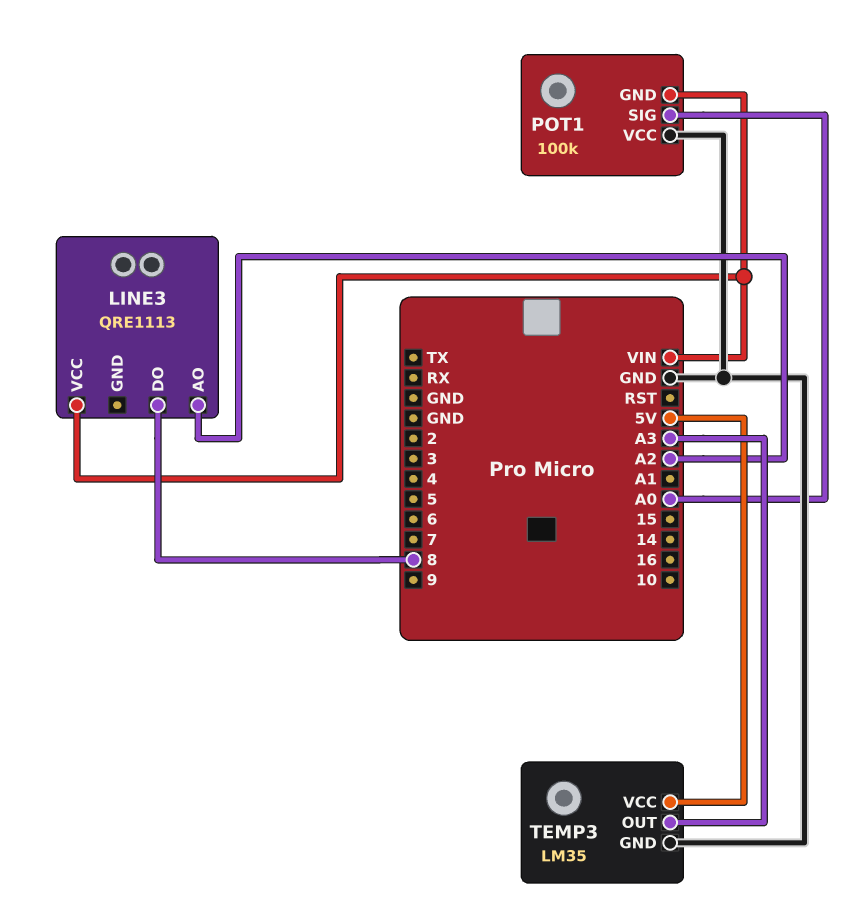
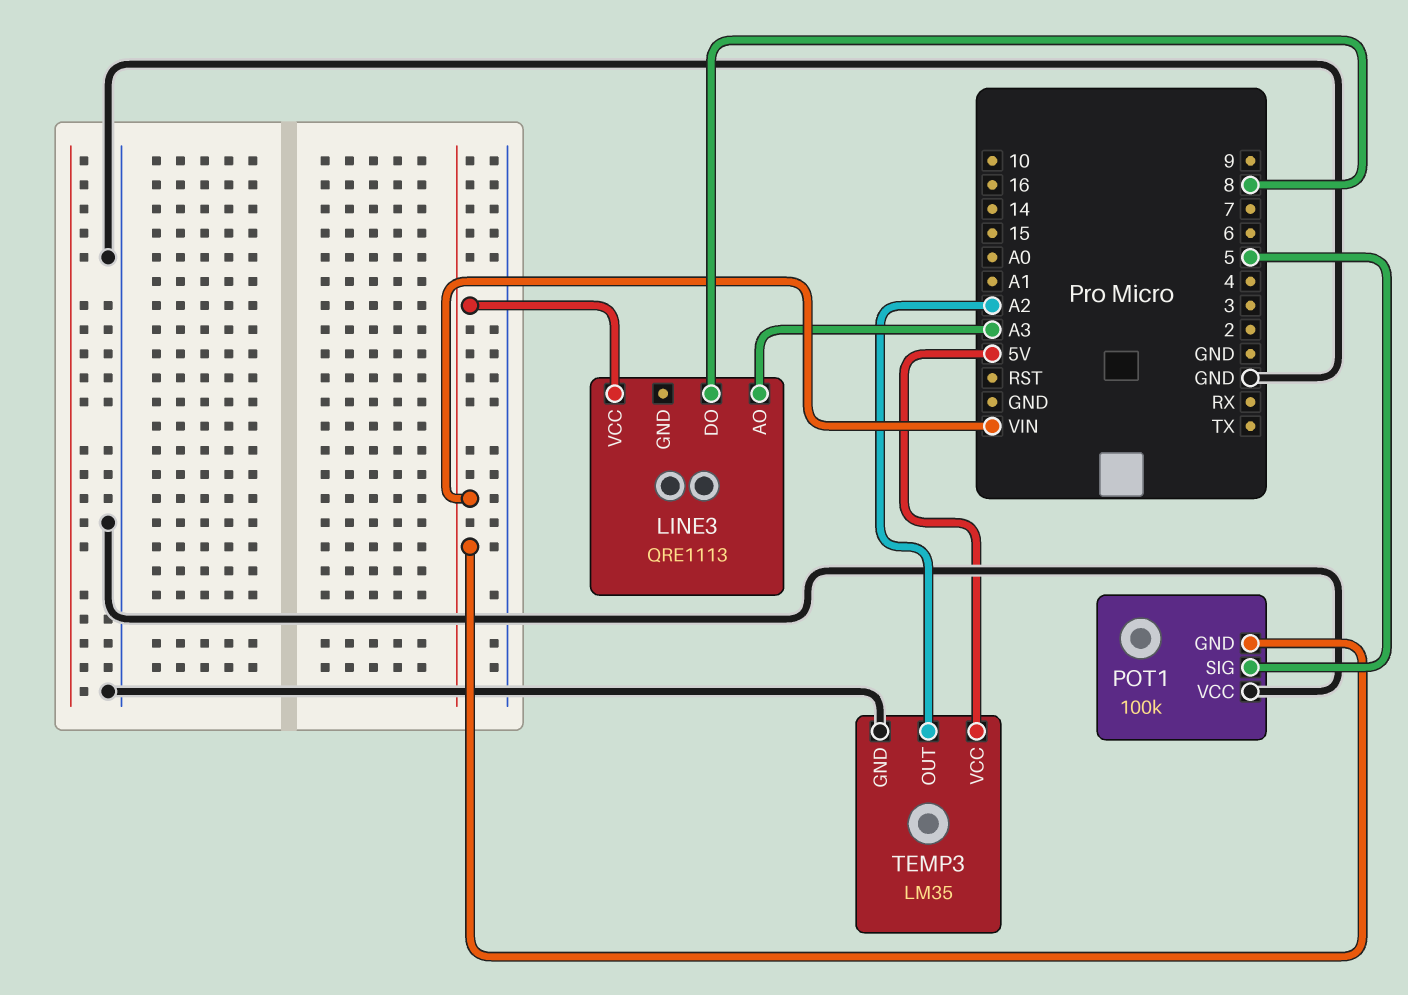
LINE3 pin AO: A2 -> A3
POT1 pin SIG: A0 -> 5
TEMP3 pin OUT: A3 -> A2

